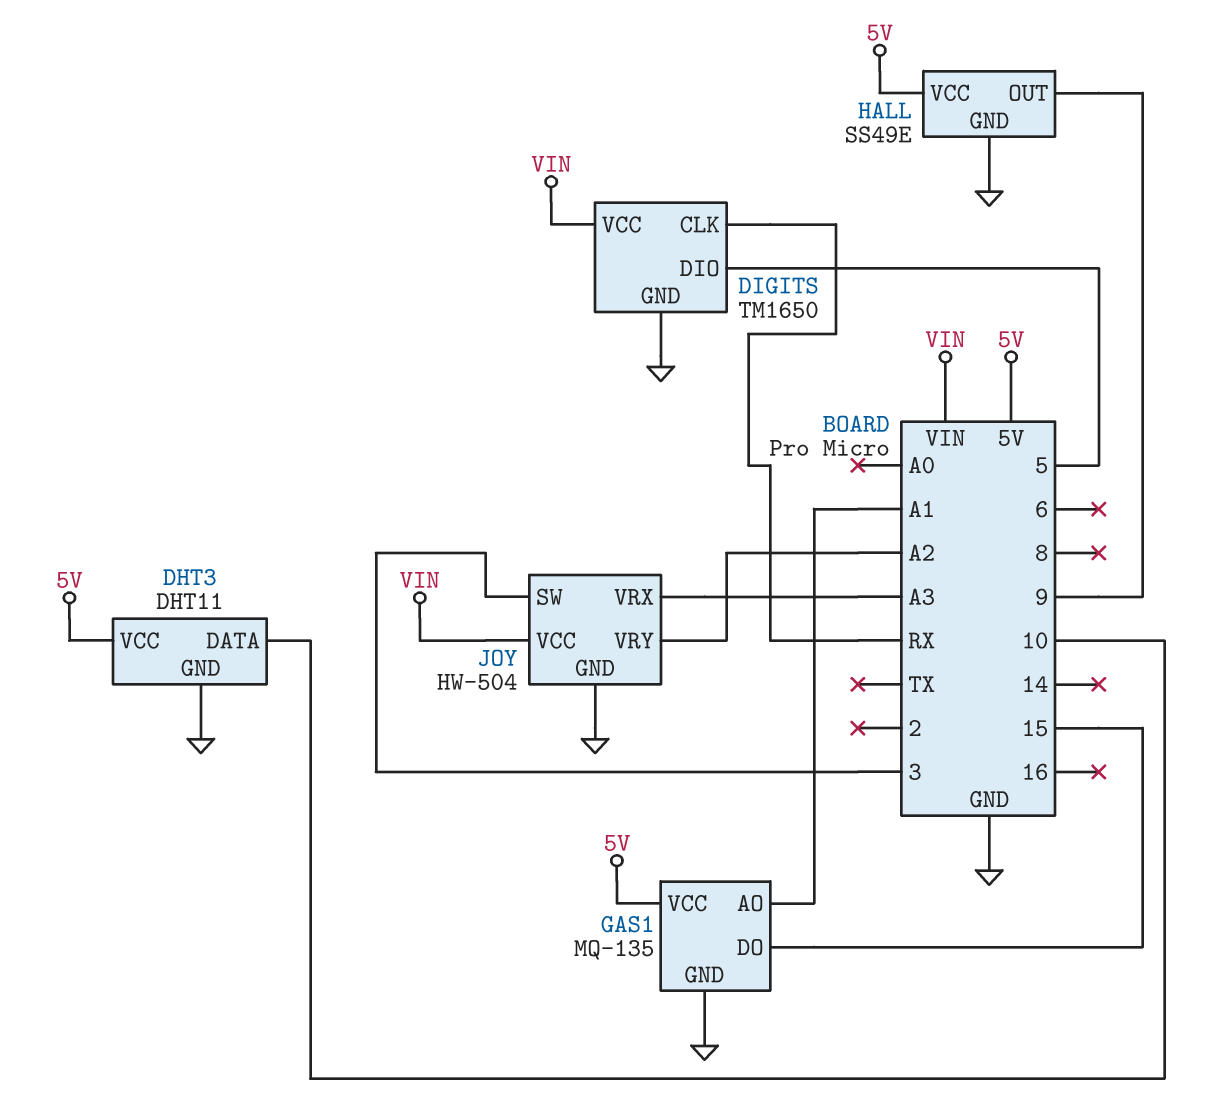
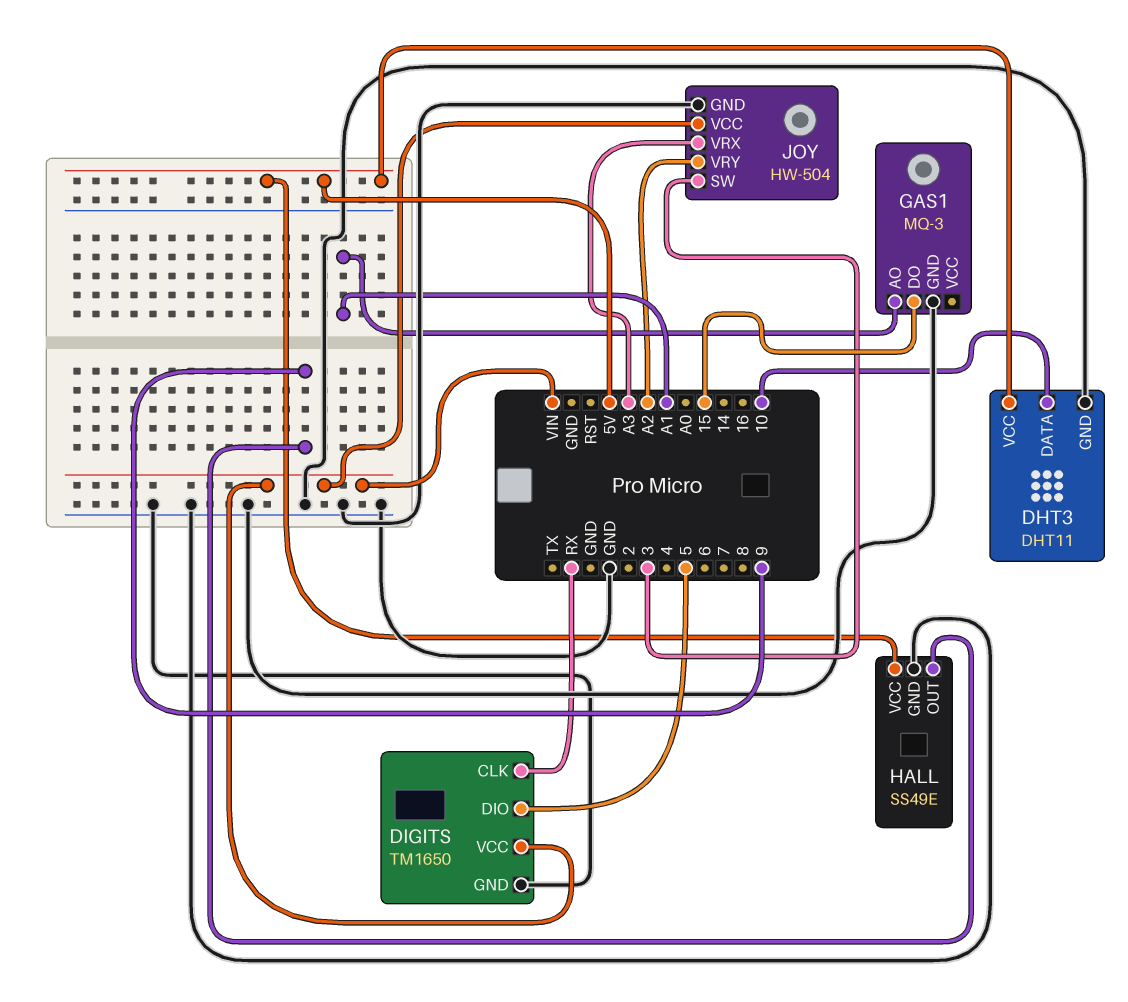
GAS1: MQ-135 -> MQ-3
GAS1 pin VCC: 5V -> none

